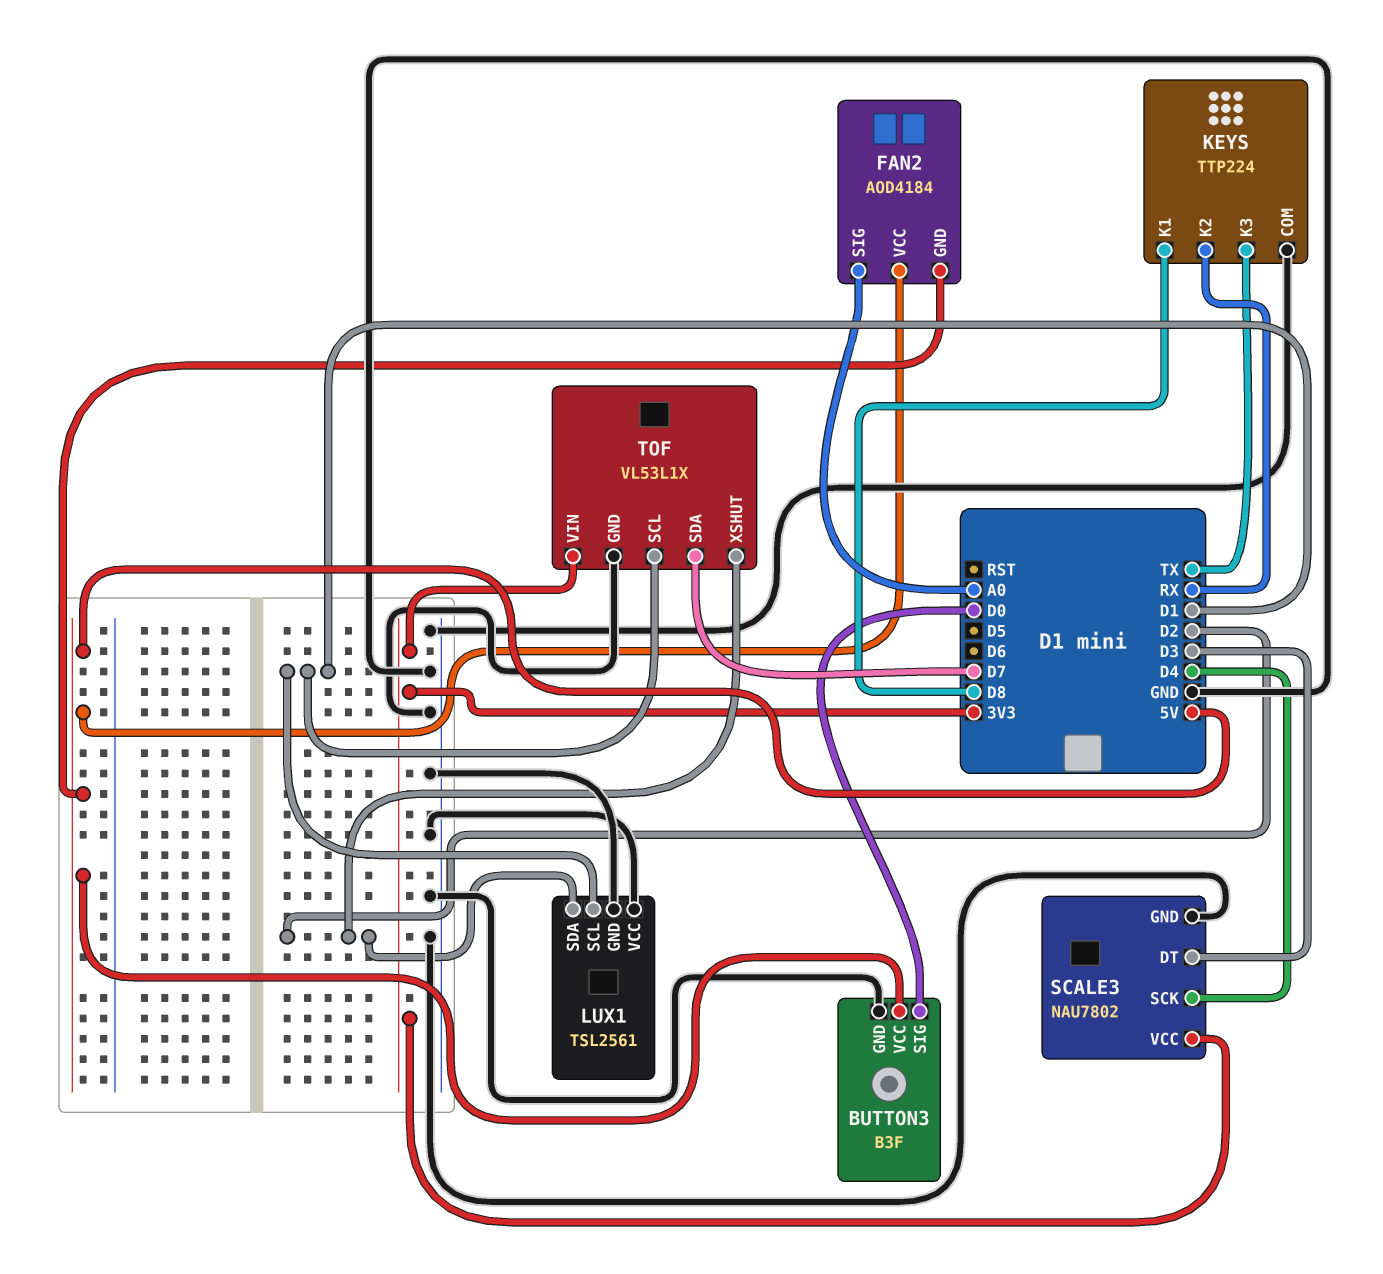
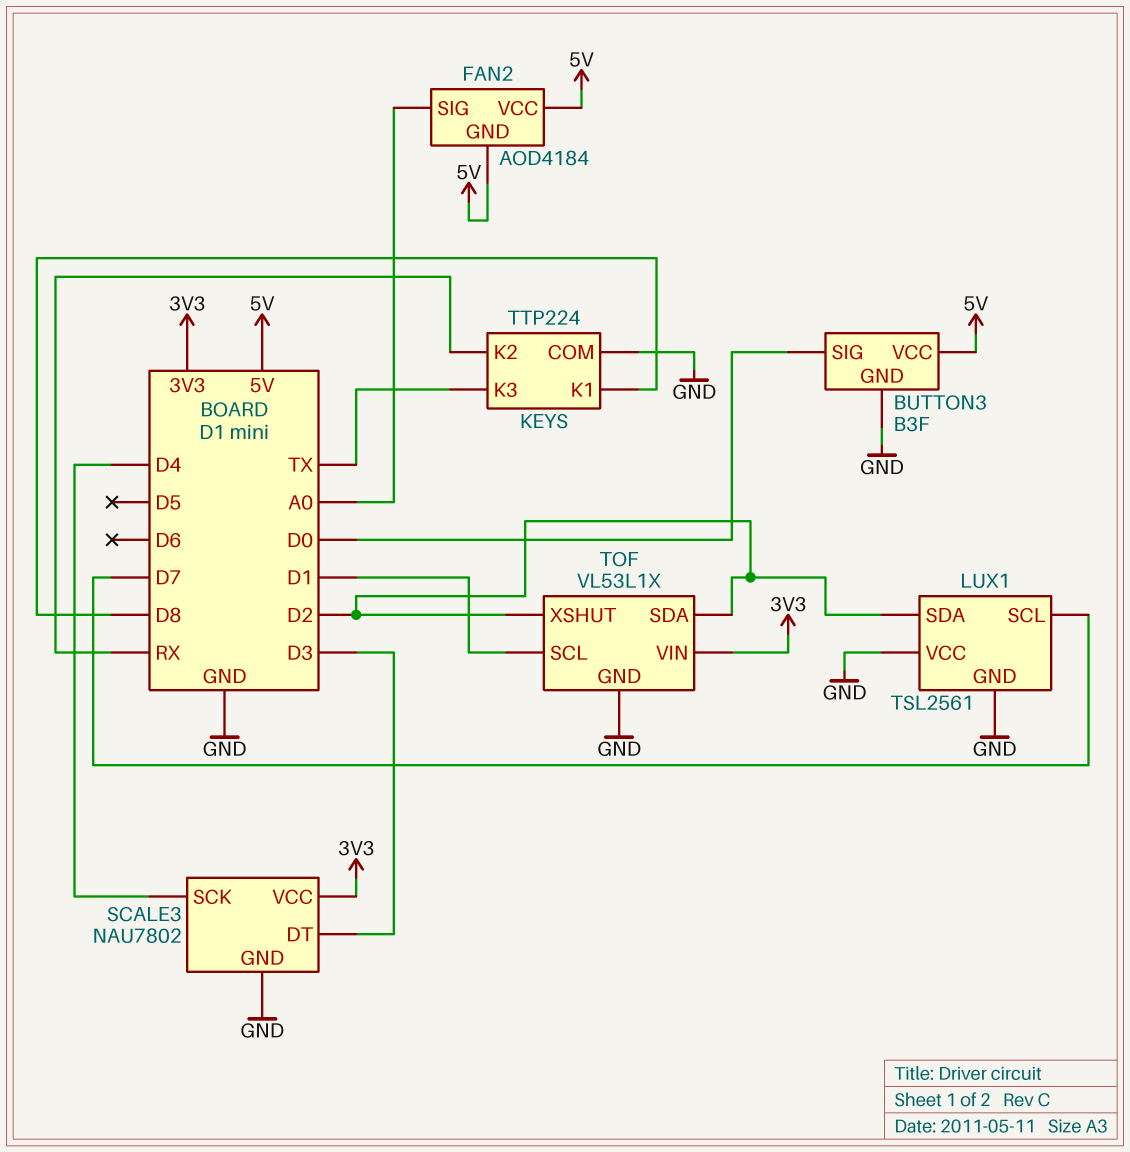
LUX1 pin SCL: D1 -> D7
TOF pin SDA: D7 -> D2

